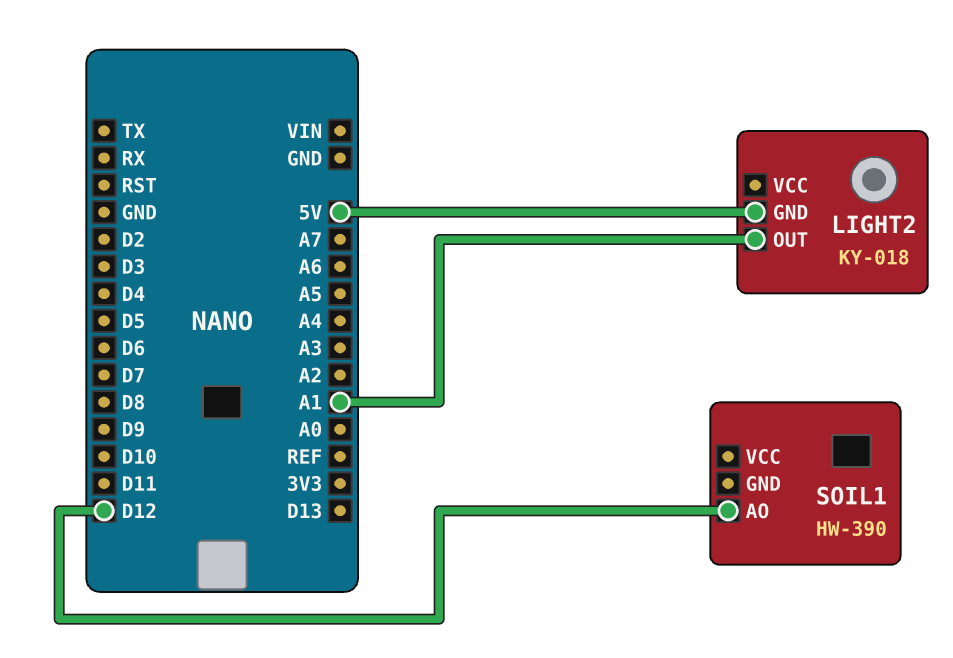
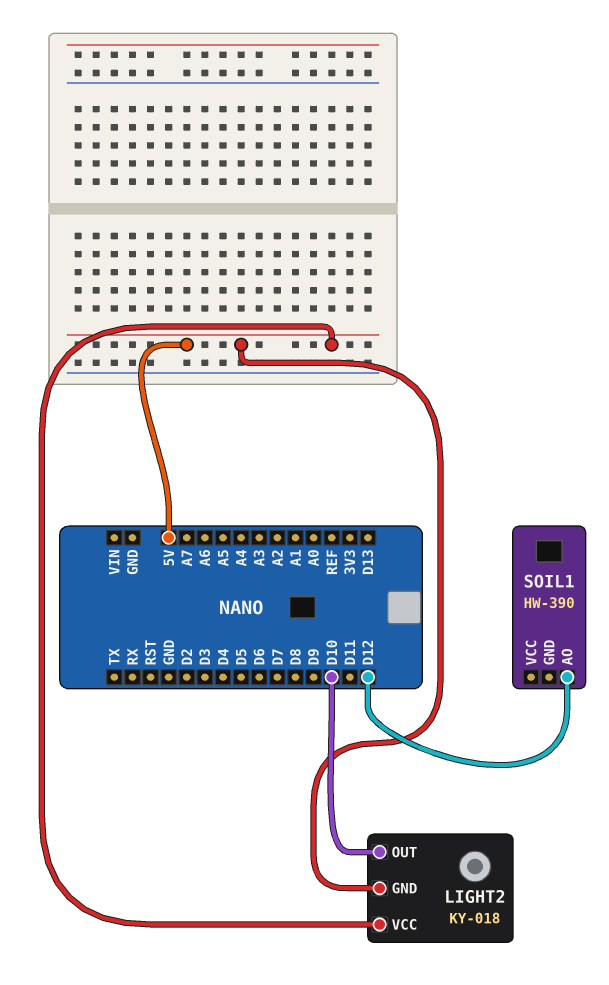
LIGHT2 pin OUT: A1 -> D10
LIGHT2 pin VCC: none -> 5V

